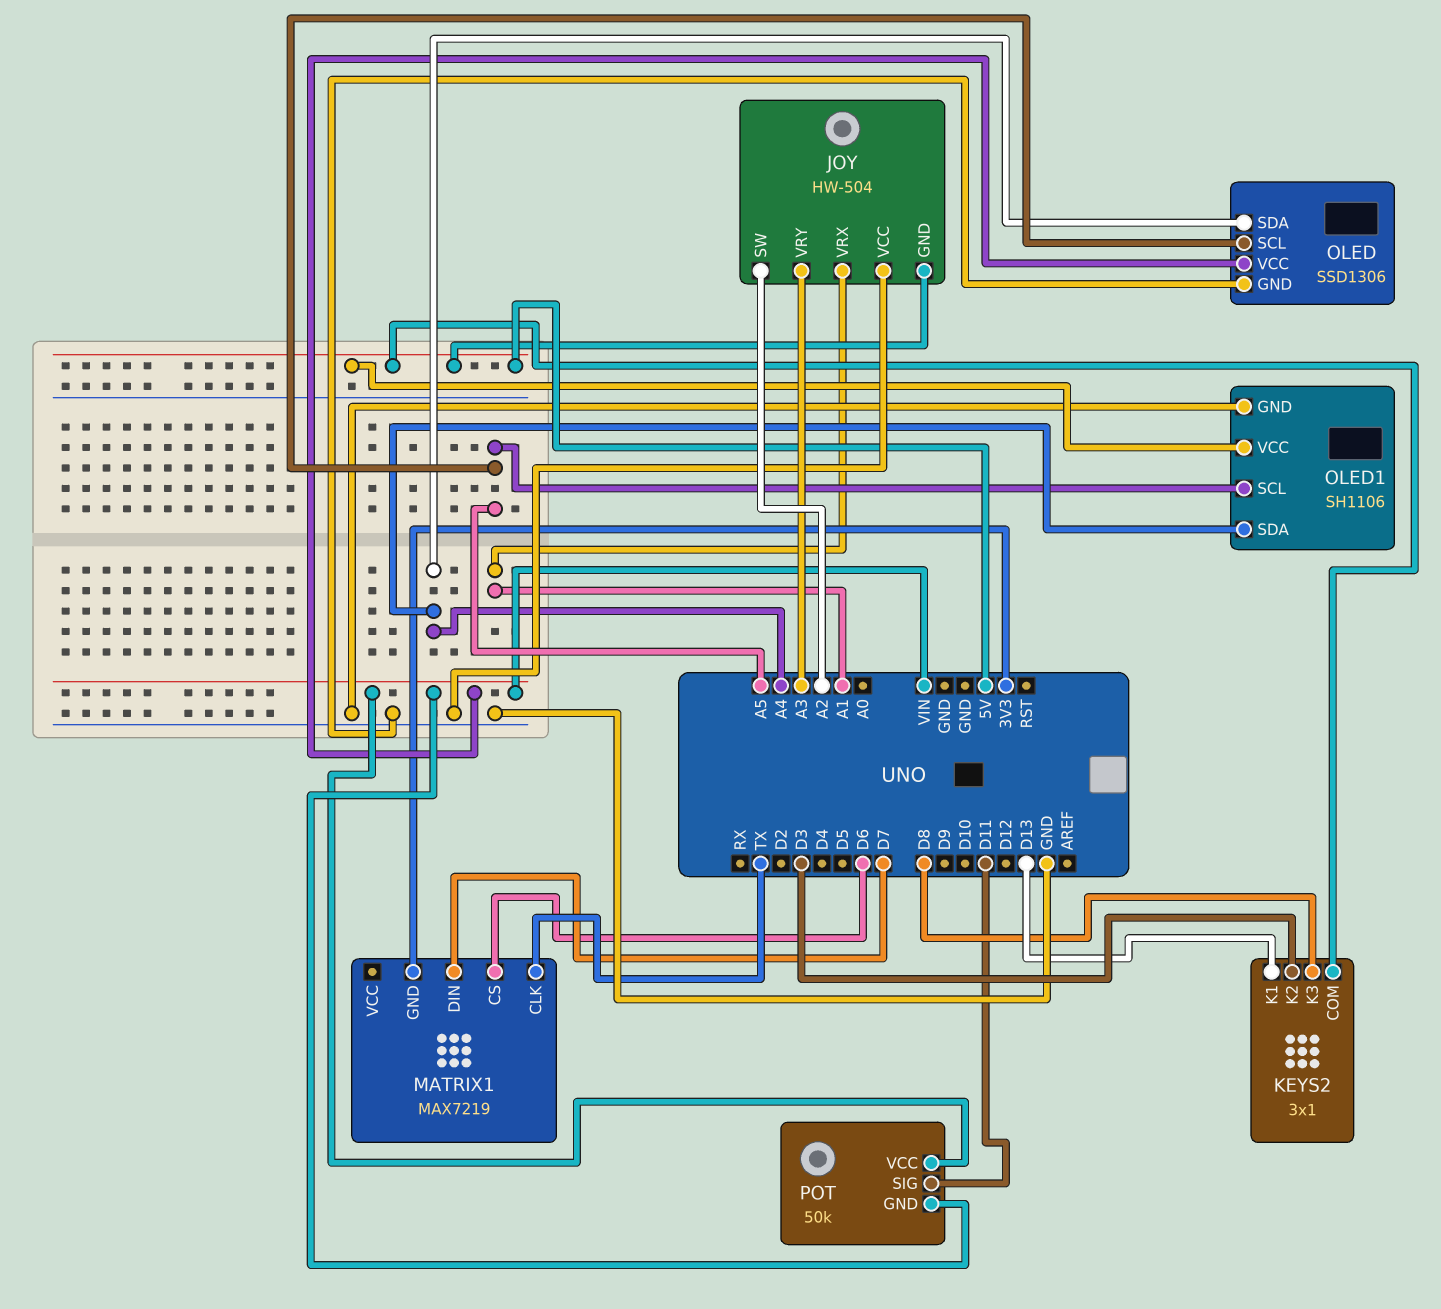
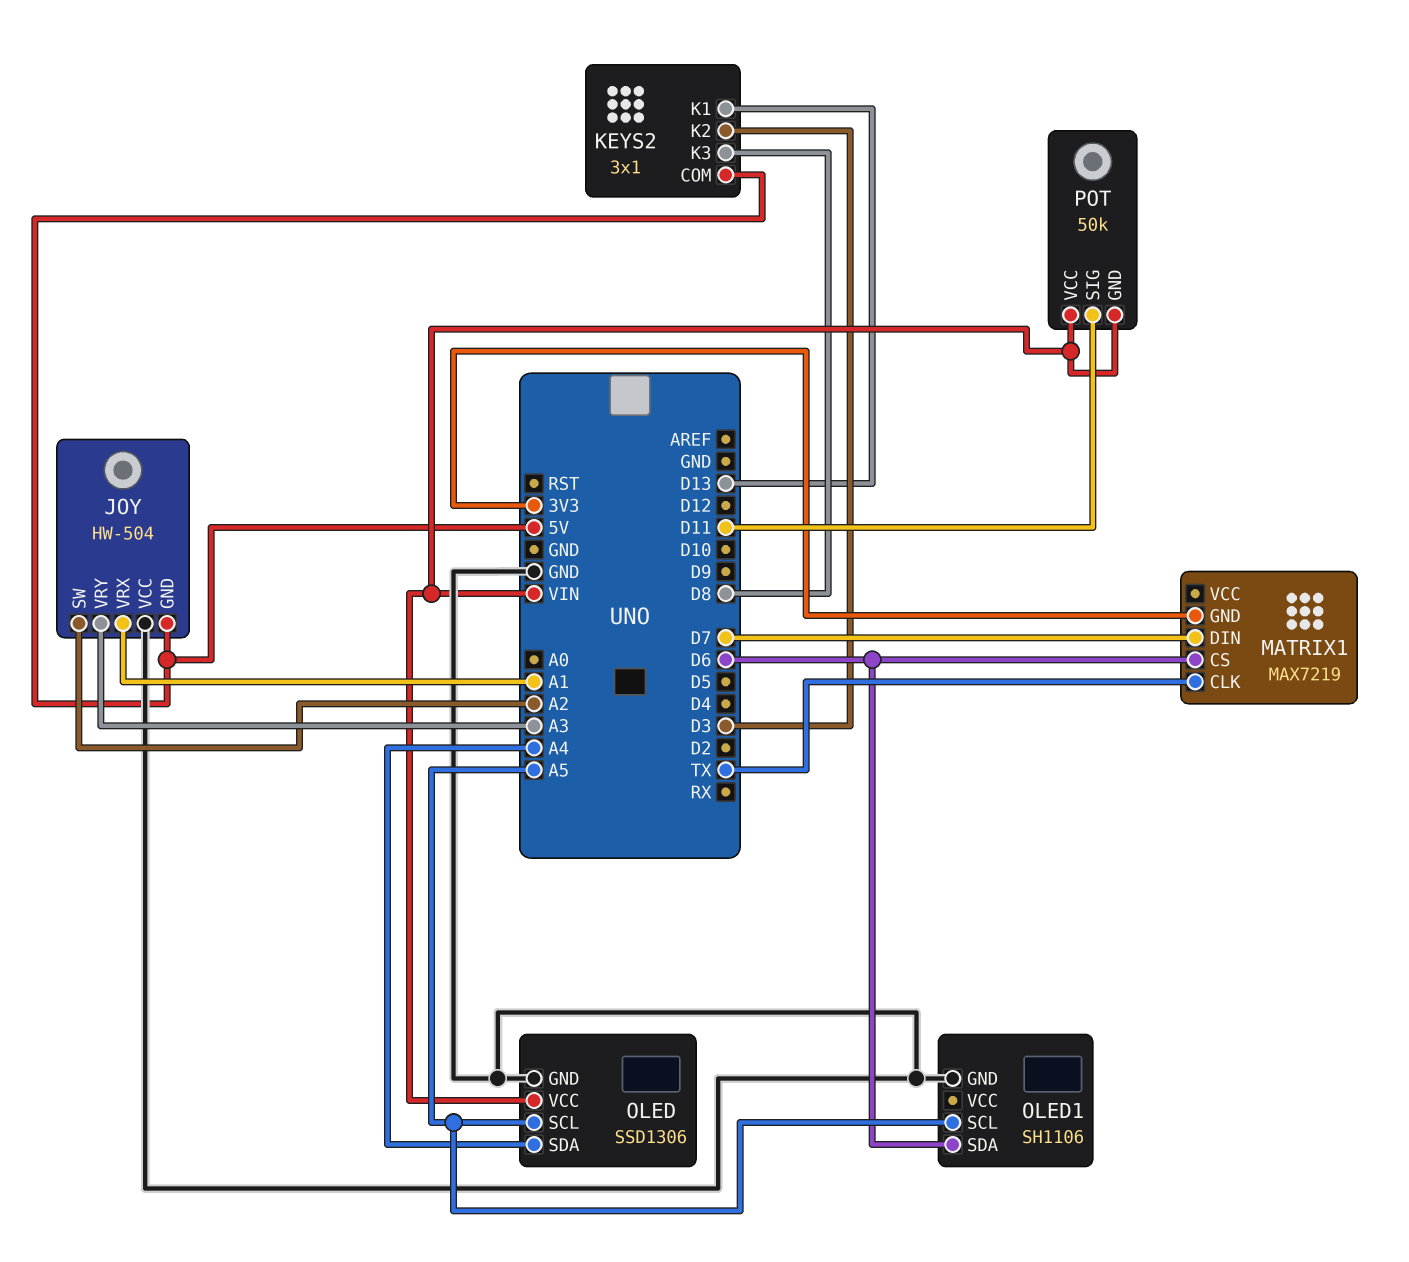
OLED1 pin SDA: A4 -> D6
OLED1 pin VCC: 5V -> none

